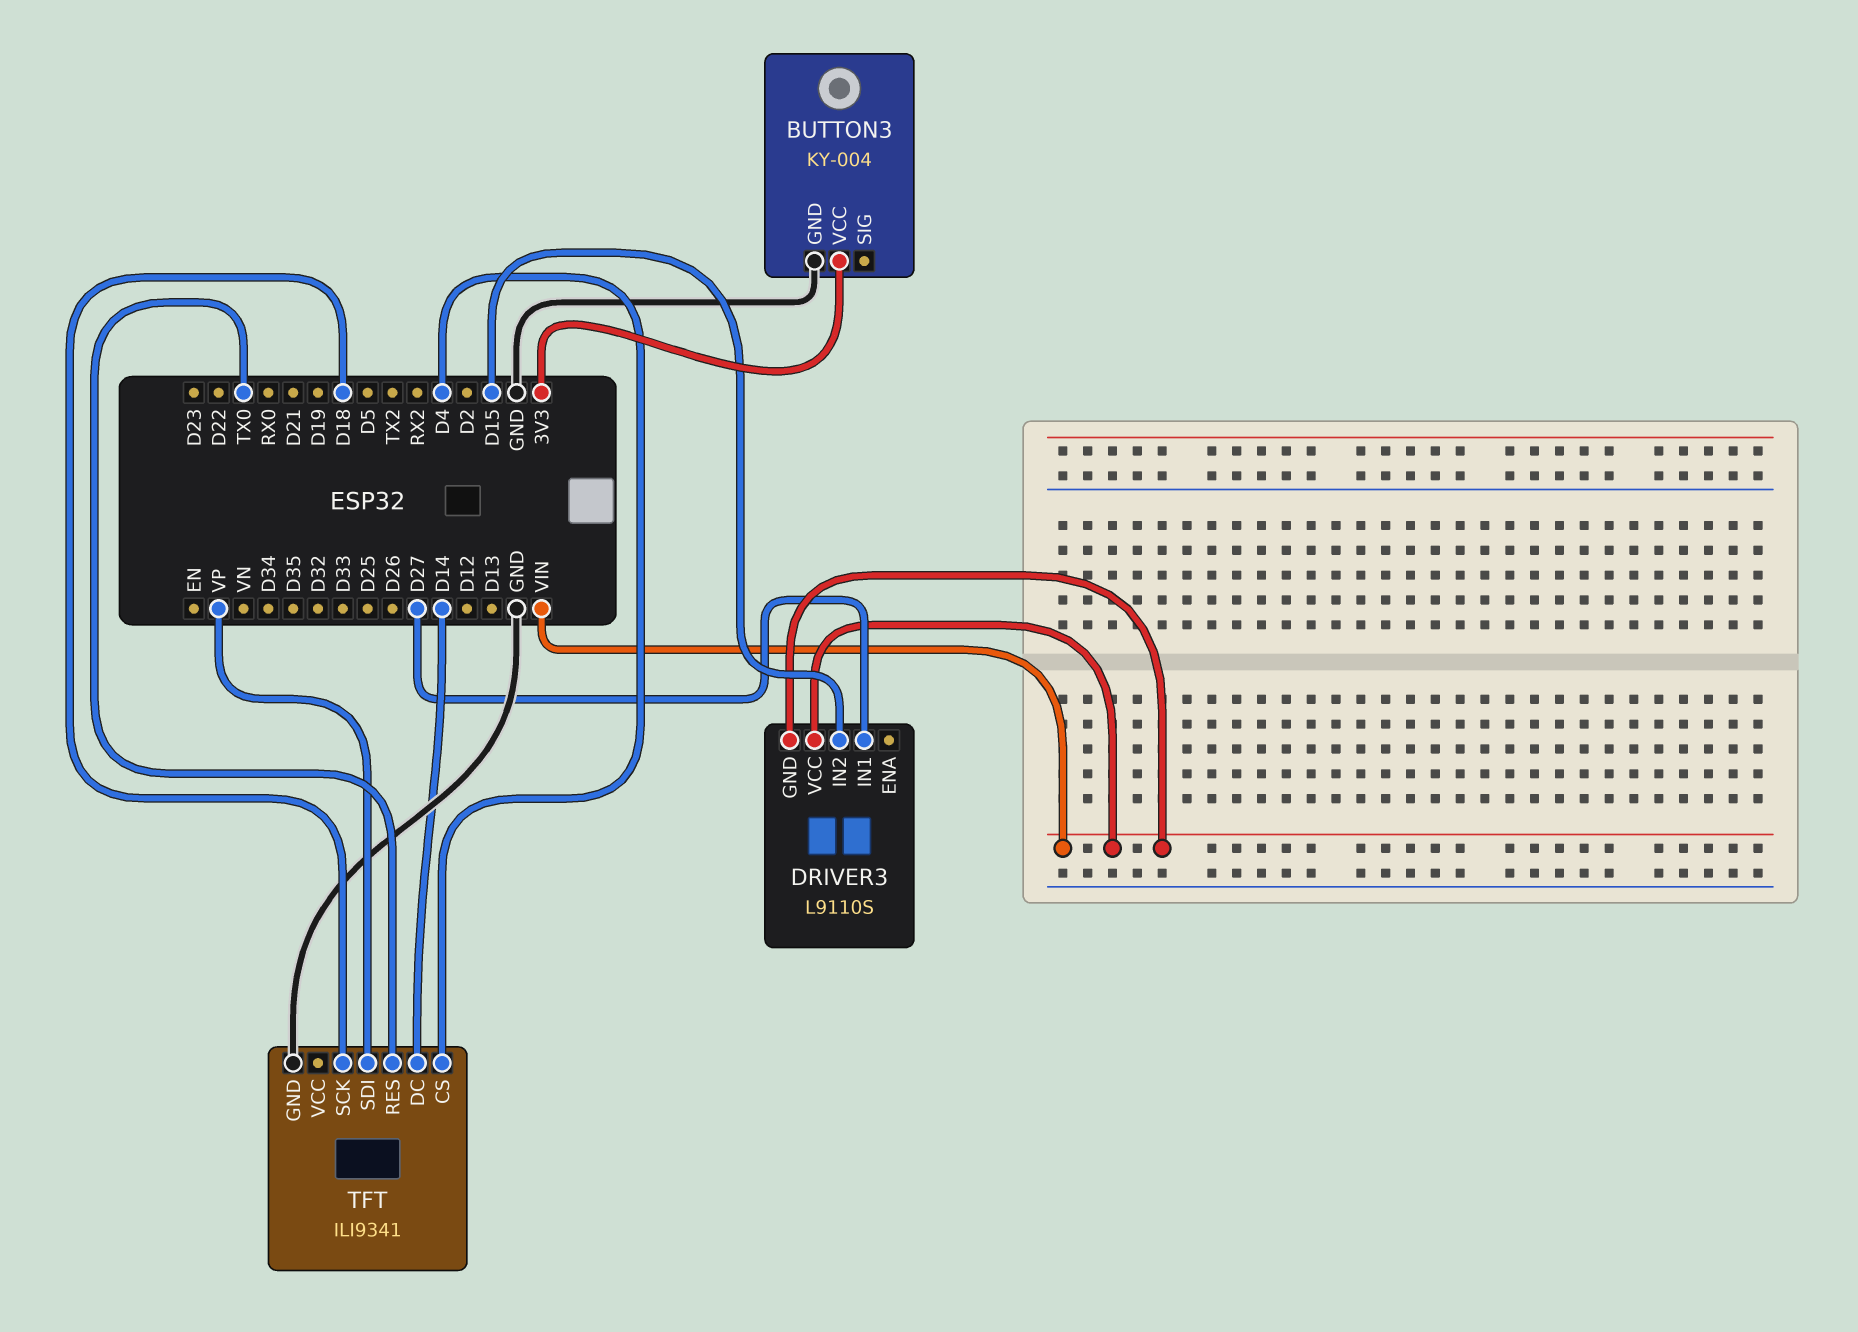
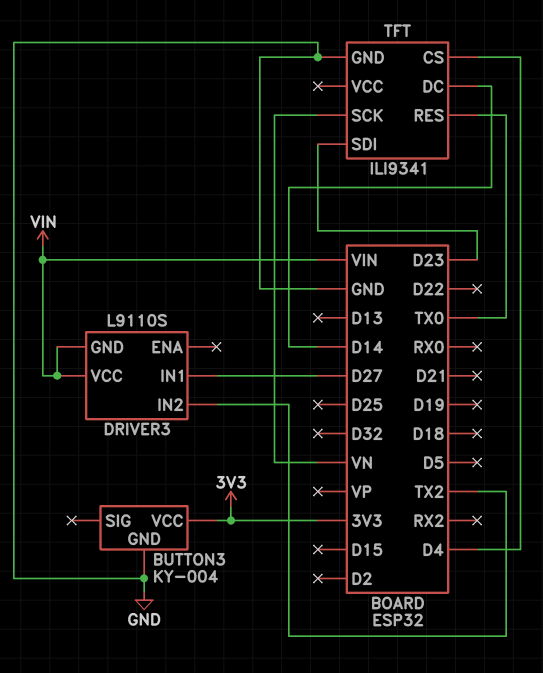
DRIVER3 pin IN2: D15 -> TX2
TFT pin SCK: D18 -> VN
TFT pin SDI: VP -> D23

